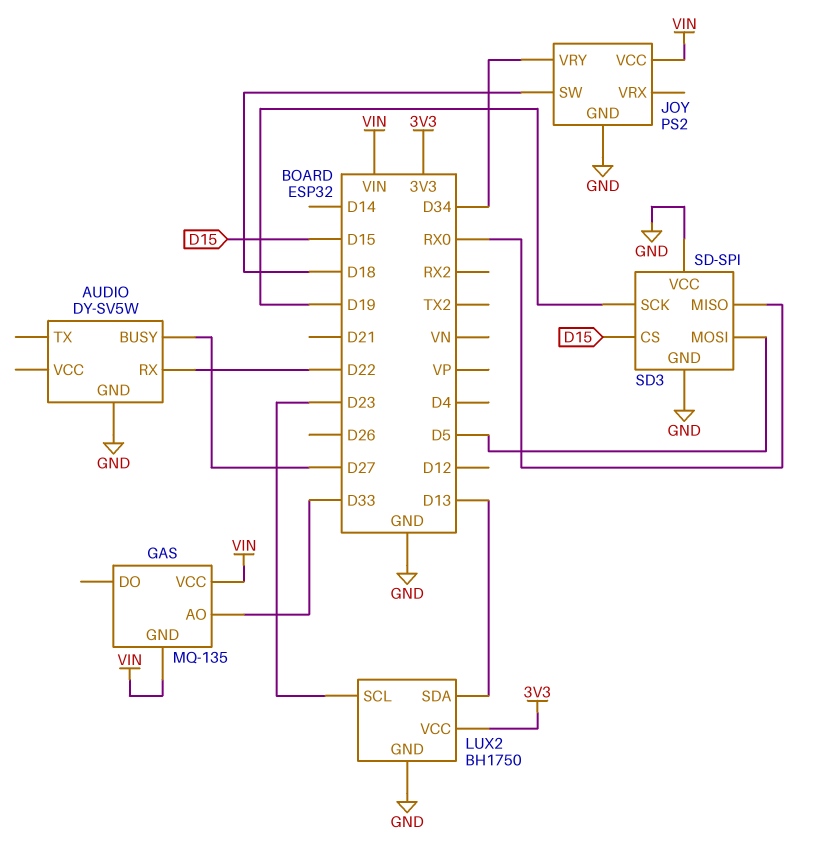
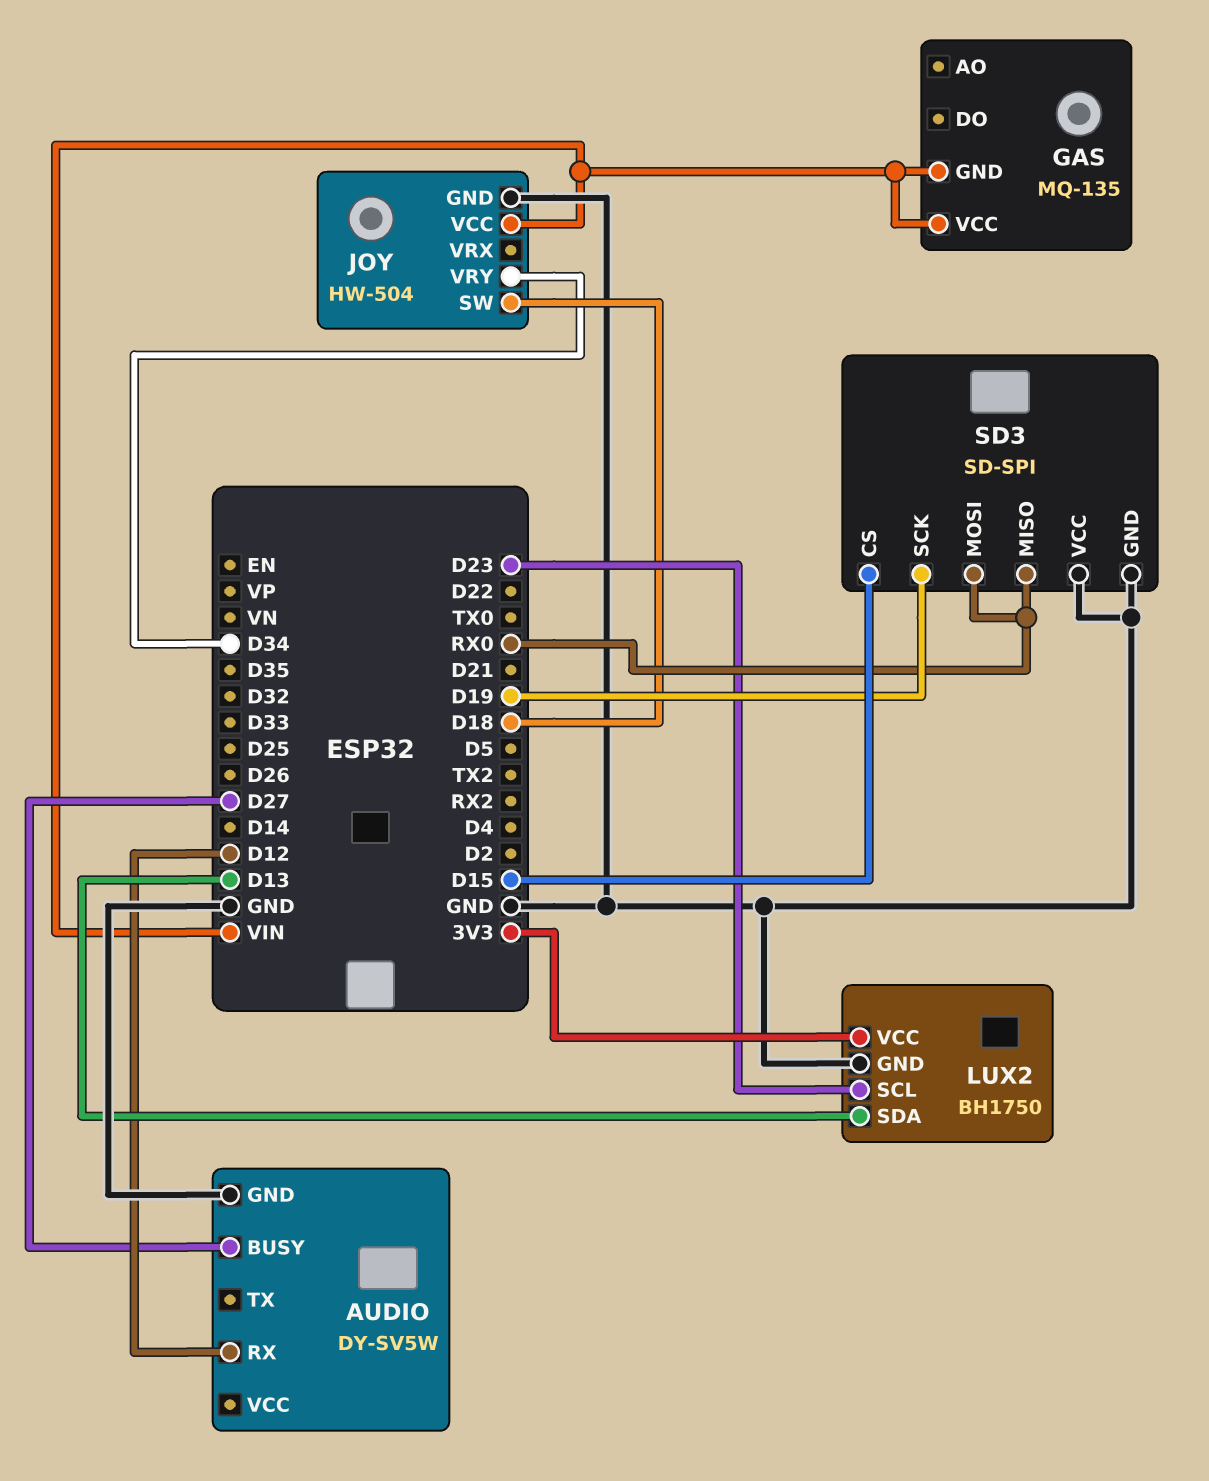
AUDIO pin RX: D22 -> D12
GAS pin AO: D33 -> none
JOY: PS2 -> HW-504
SD3 pin MOSI: D5 -> RX0

